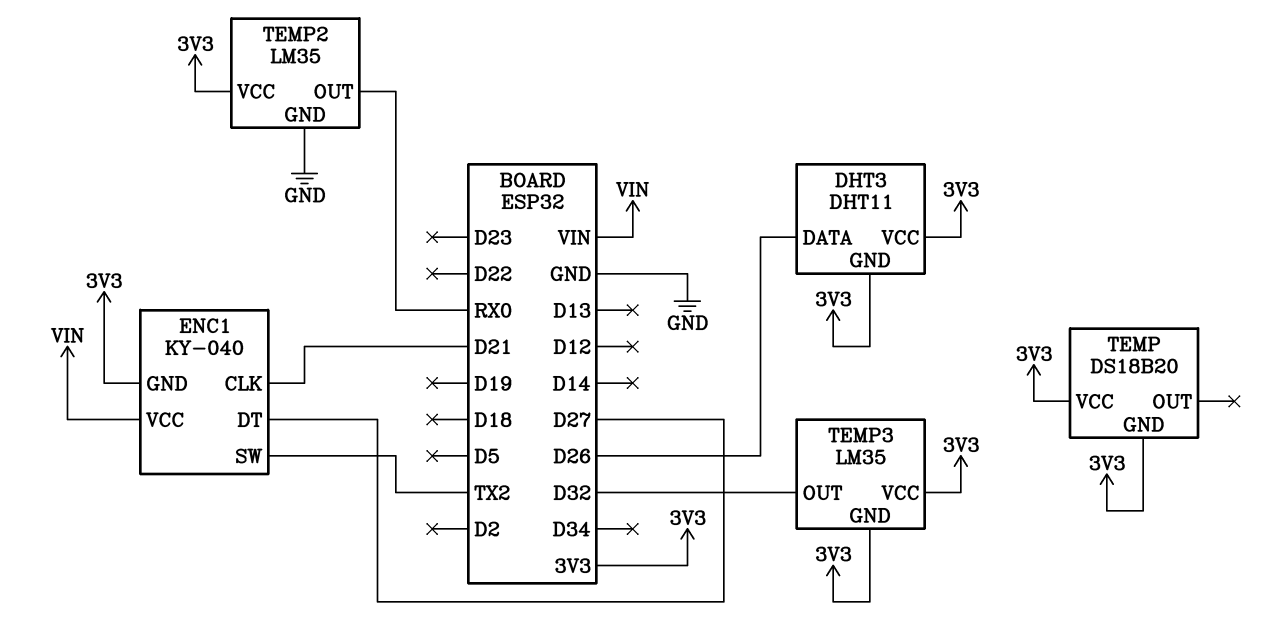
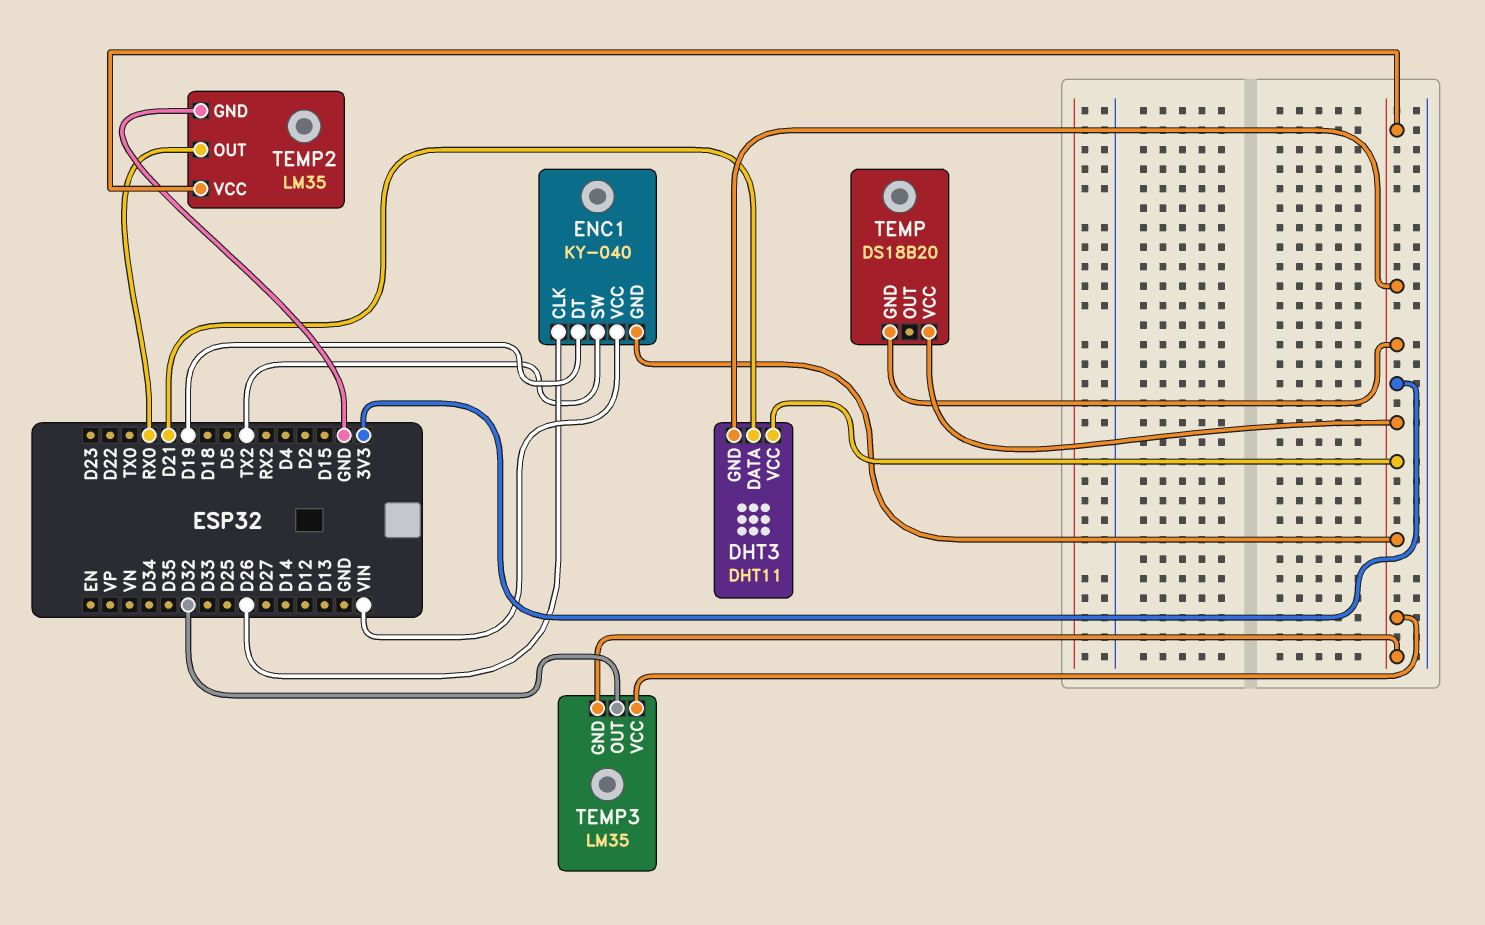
DHT3 pin DATA: D26 -> D21
ENC1 pin CLK: D21 -> D26
ENC1 pin DT: D27 -> D19

